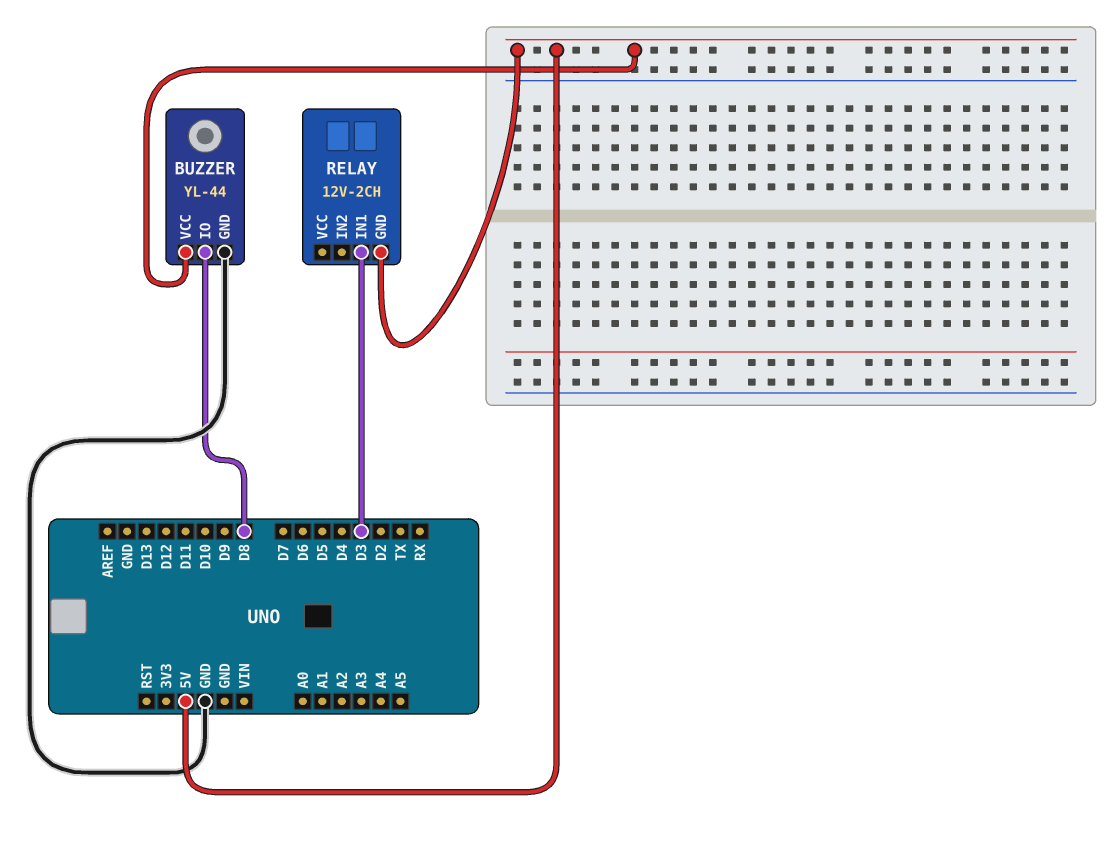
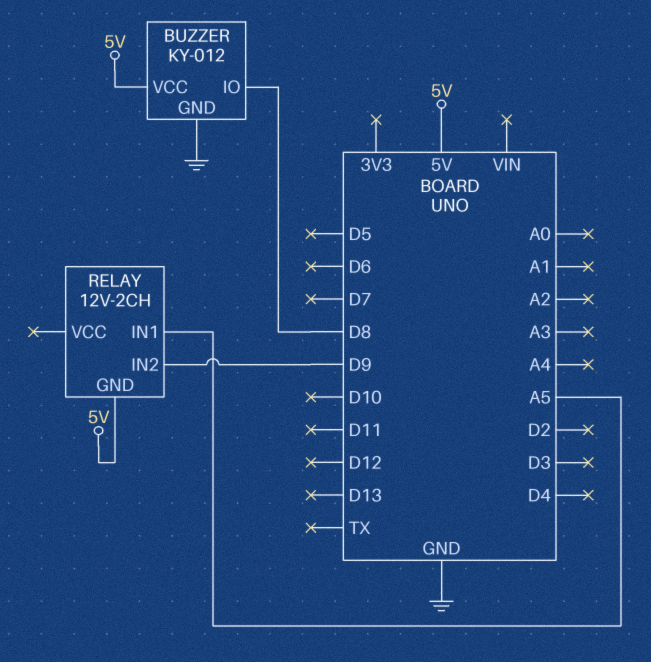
BUZZER: YL-44 -> KY-012
RELAY pin IN1: D3 -> A5
RELAY pin IN2: none -> D9

